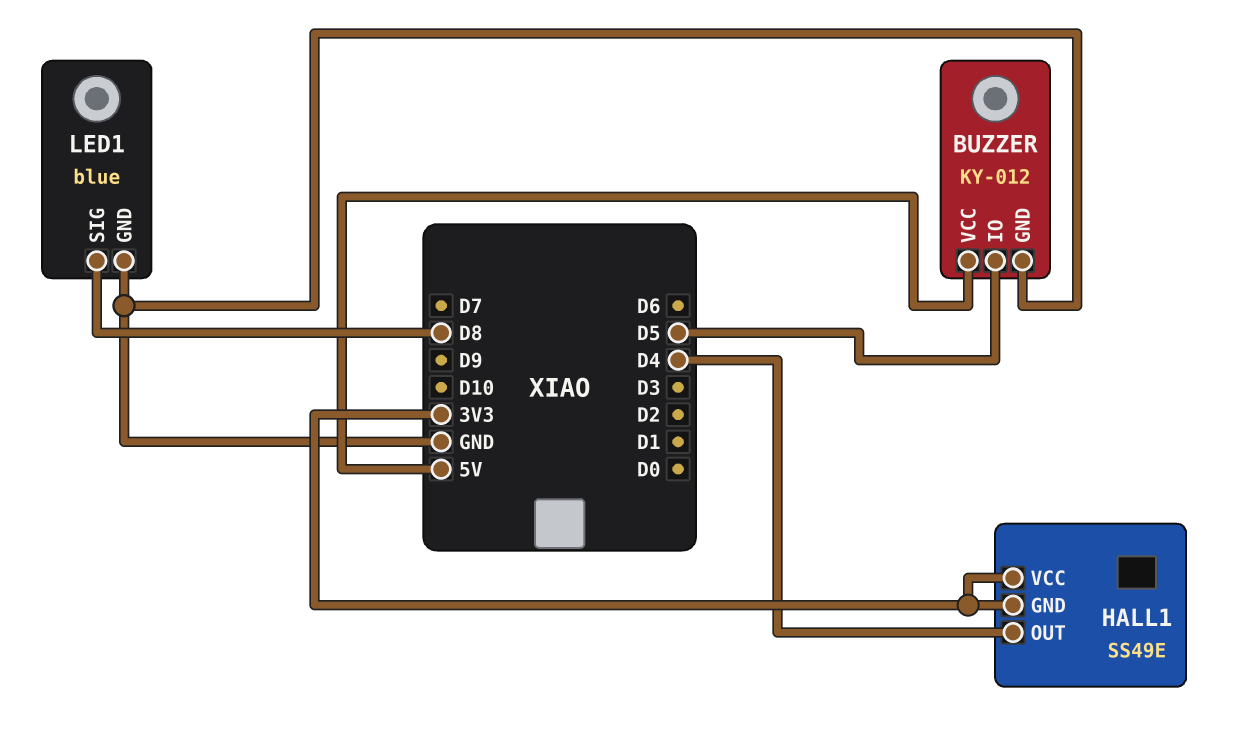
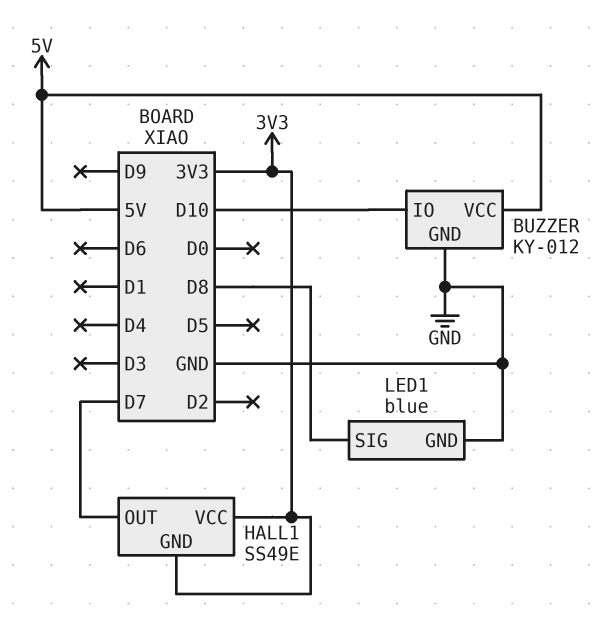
BUZZER pin IO: D5 -> D10
HALL1 pin OUT: D4 -> D7

